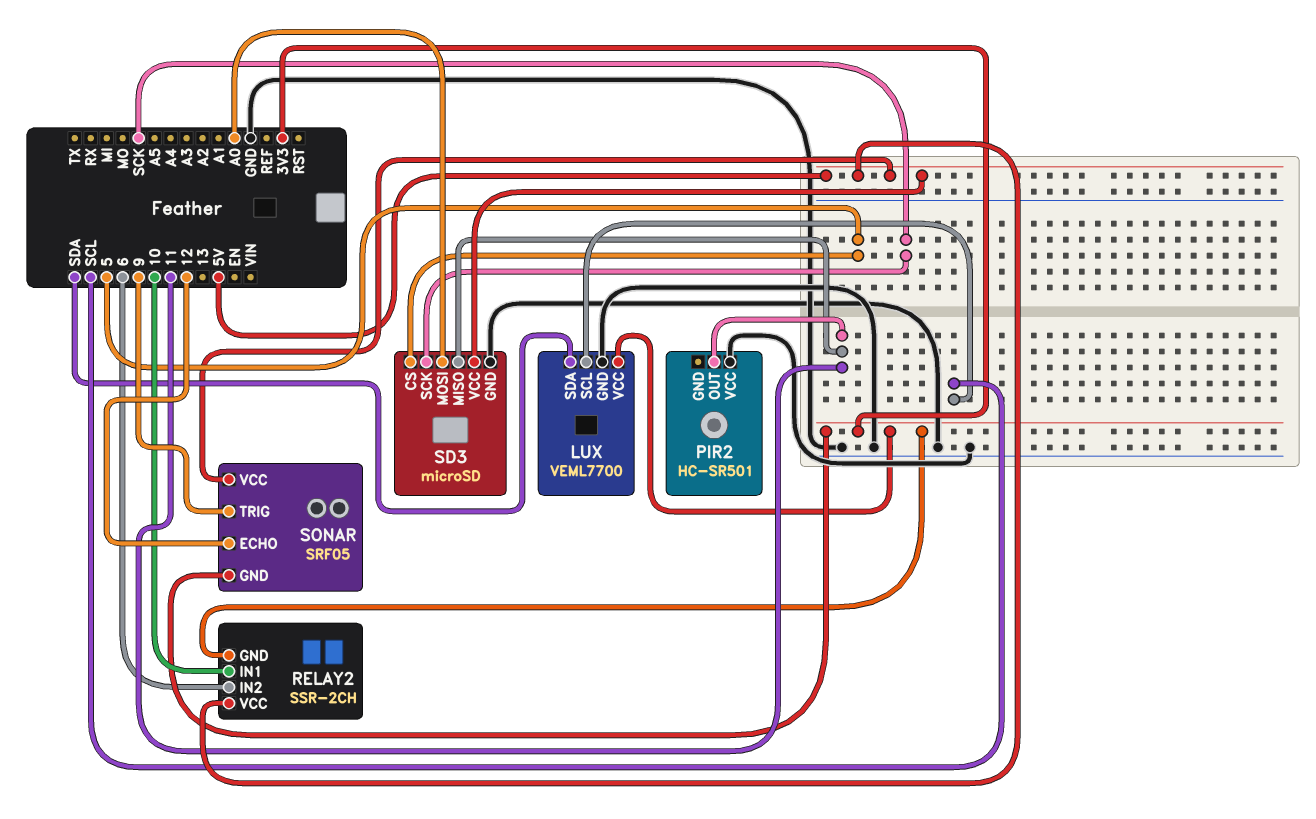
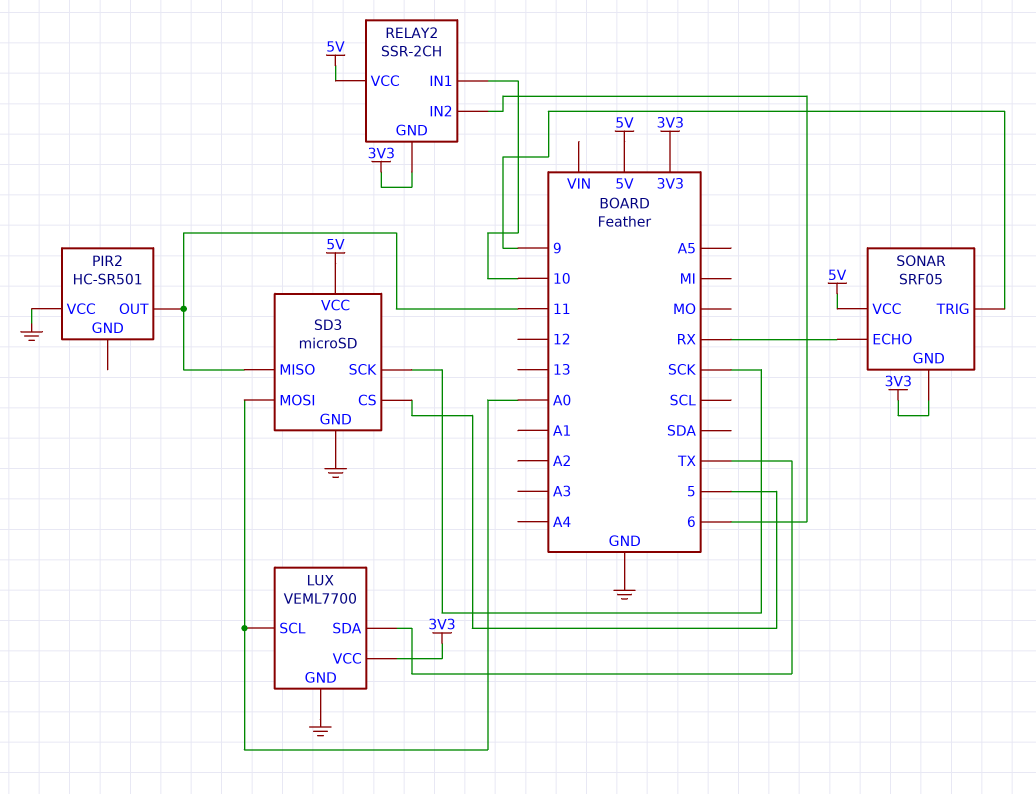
LUX pin SCL: SCL -> A0
LUX pin SDA: SDA -> TX
SONAR pin ECHO: 12 -> RX

